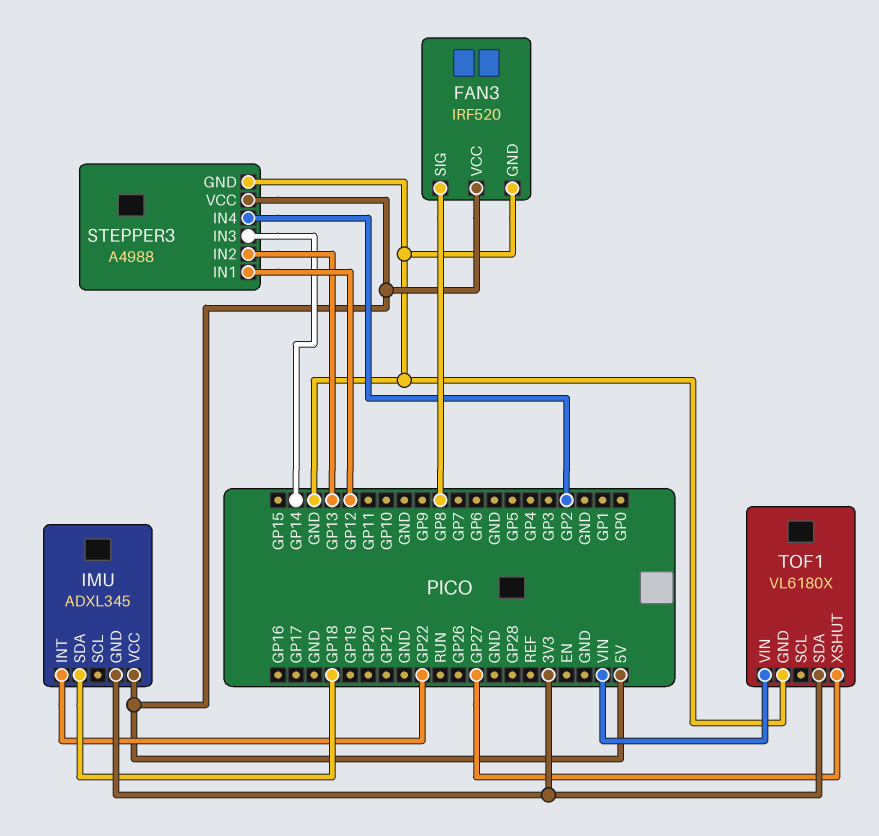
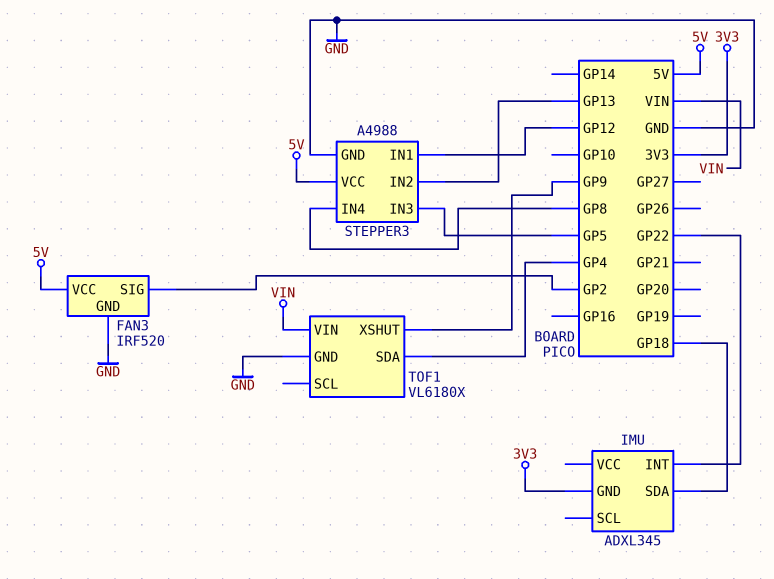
FAN3 pin SIG: GP8 -> GP2
IMU pin VCC: 5V -> none
STEPPER3 pin IN3: GP14 -> GP5
STEPPER3 pin IN4: GP2 -> GP8
TOF1 pin SDA: 3V3 -> GP4
TOF1 pin XSHUT: GP27 -> GP9

